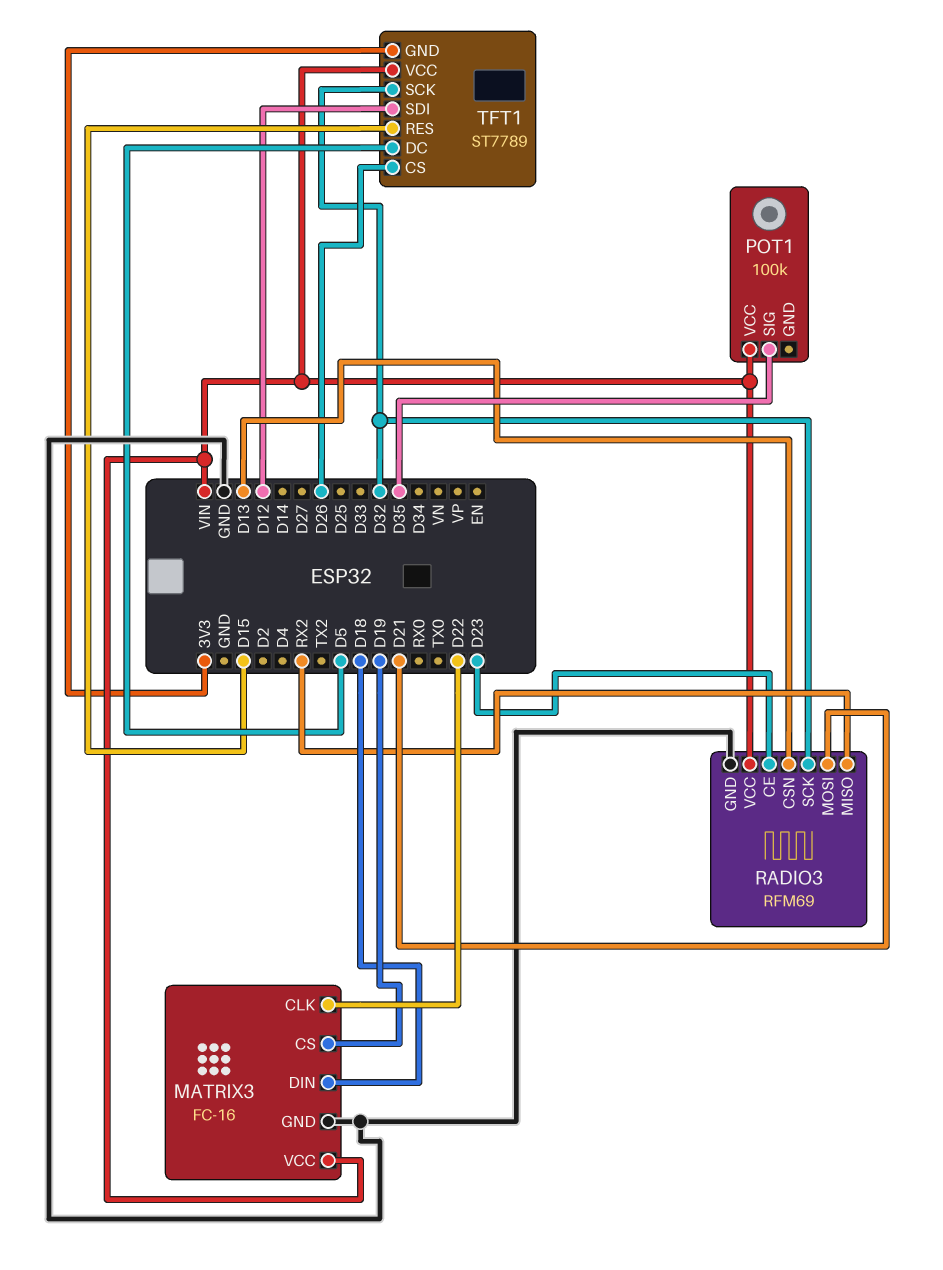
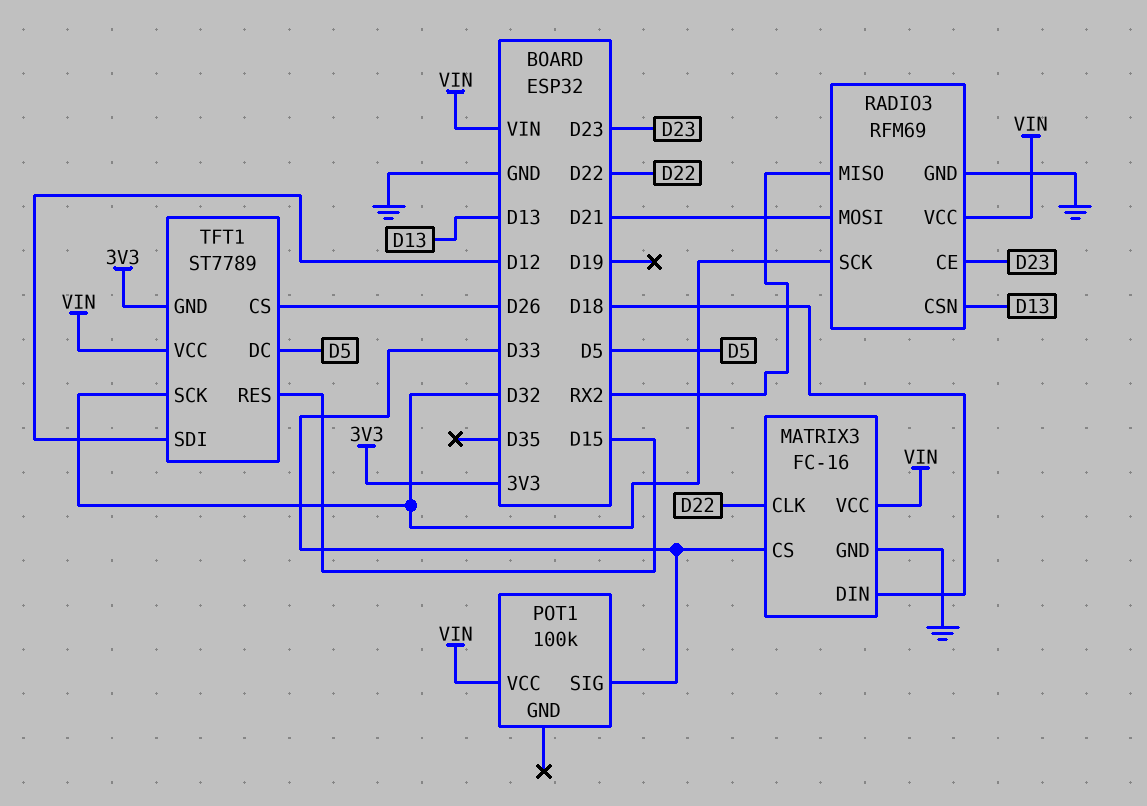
MATRIX3 pin CS: D19 -> D33
POT1 pin SIG: D35 -> D33

